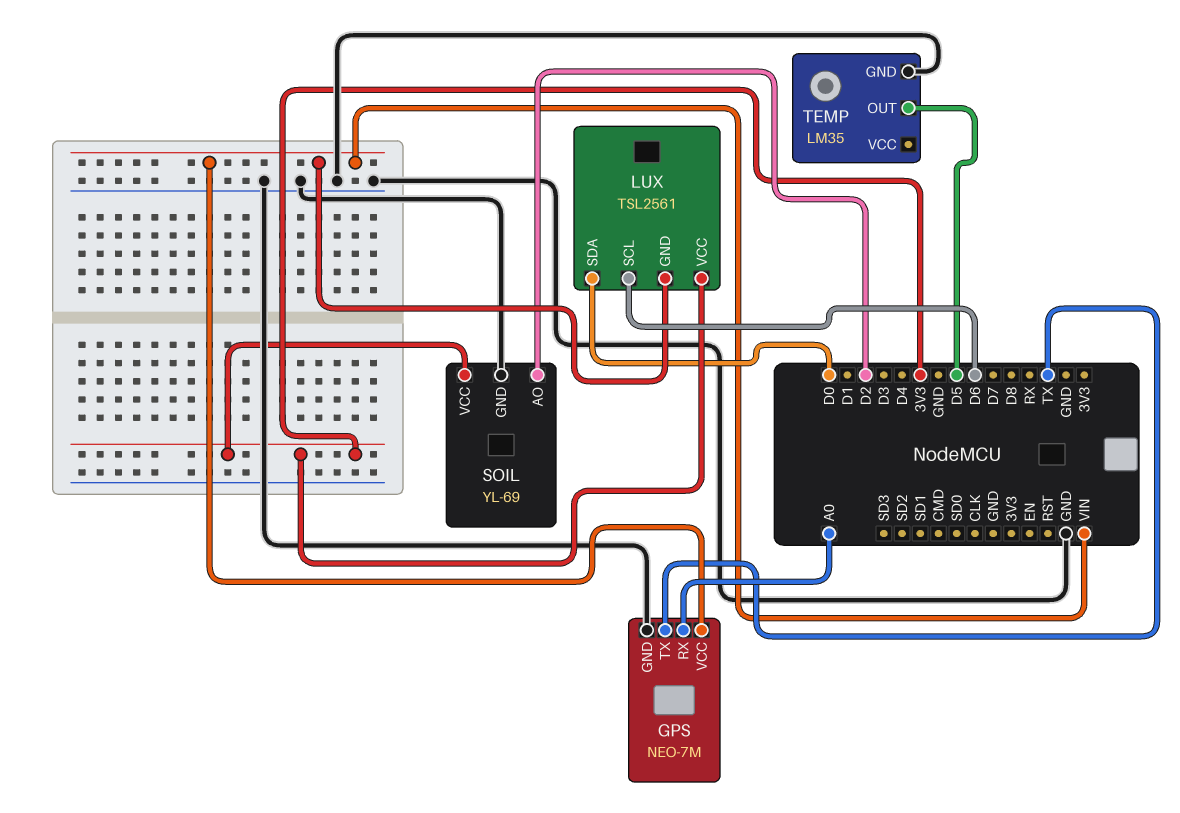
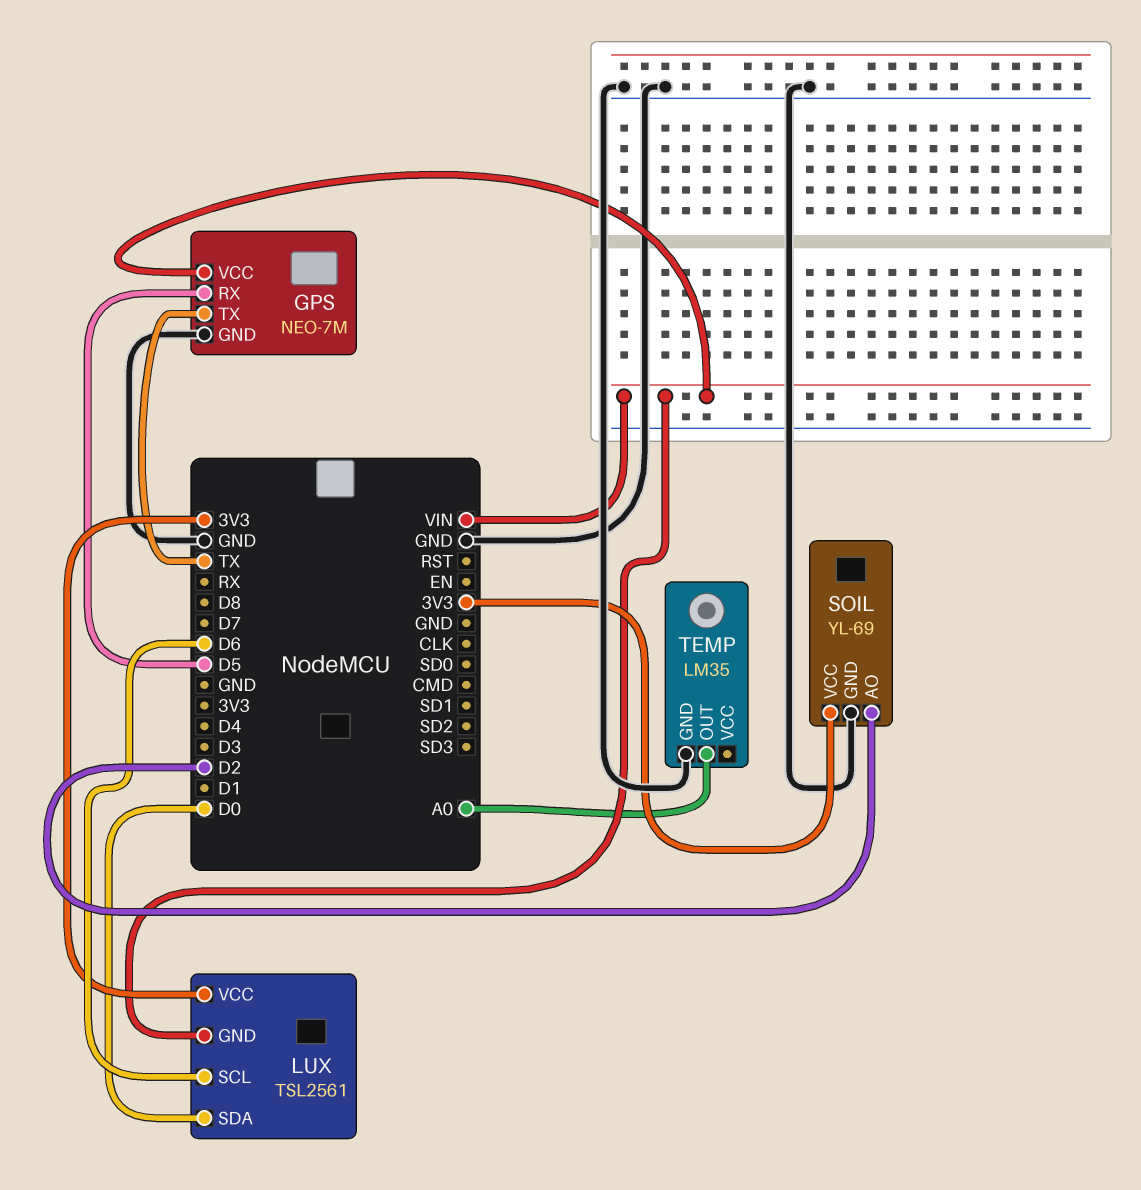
GPS pin RX: A0 -> D5
TEMP pin OUT: D5 -> A0

